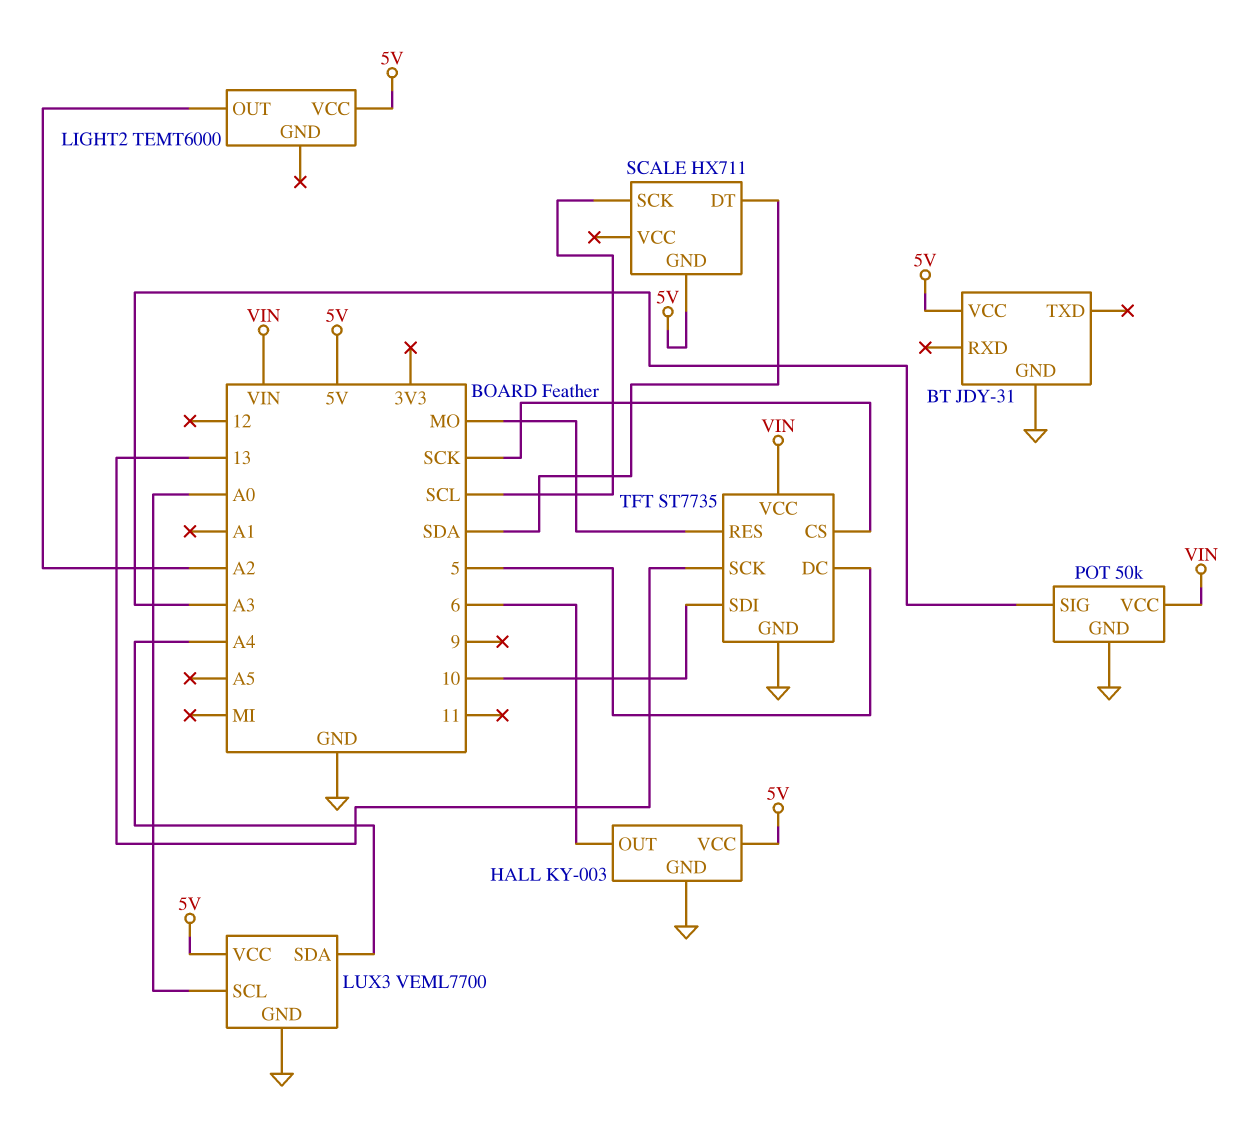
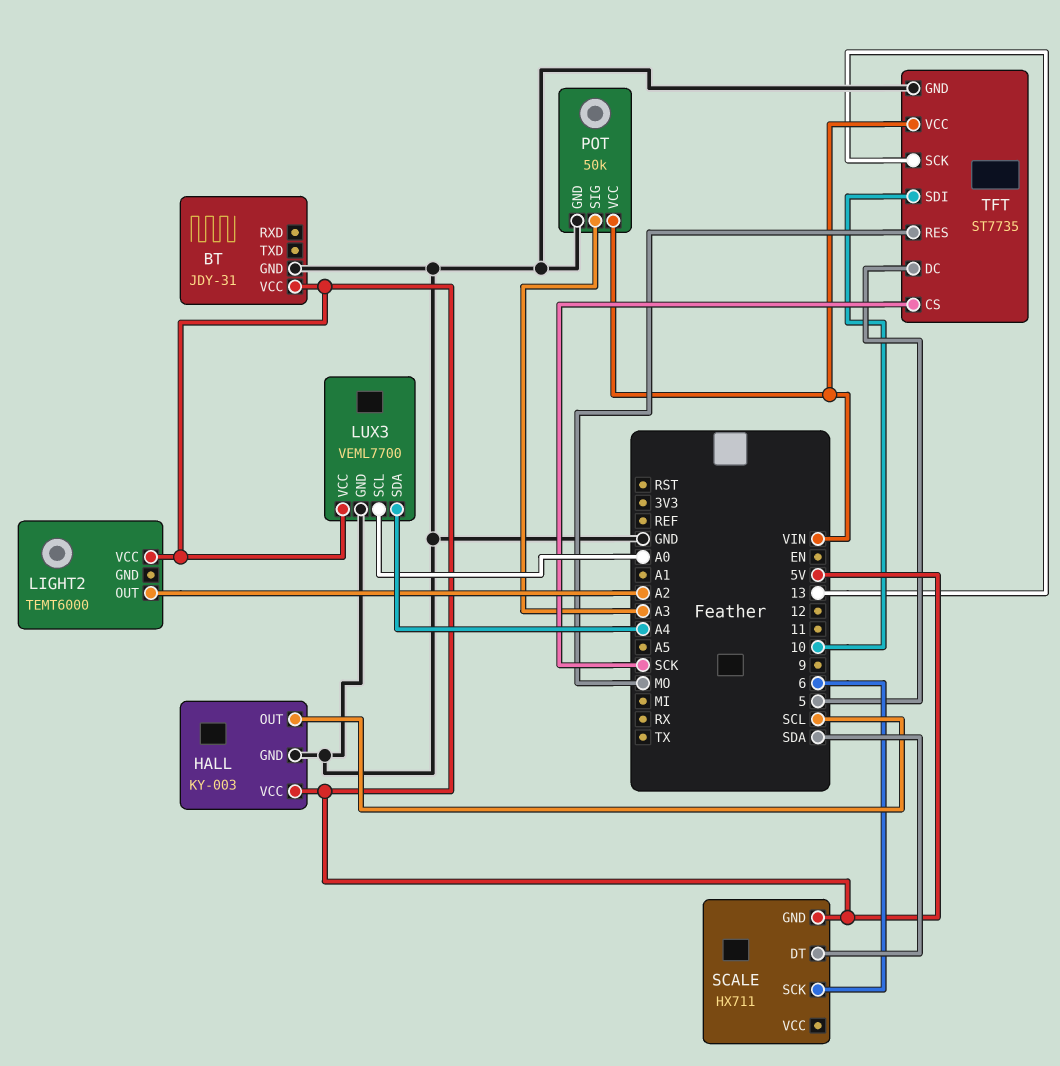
HALL pin OUT: 6 -> SCL
SCALE pin SCK: SCL -> 6

